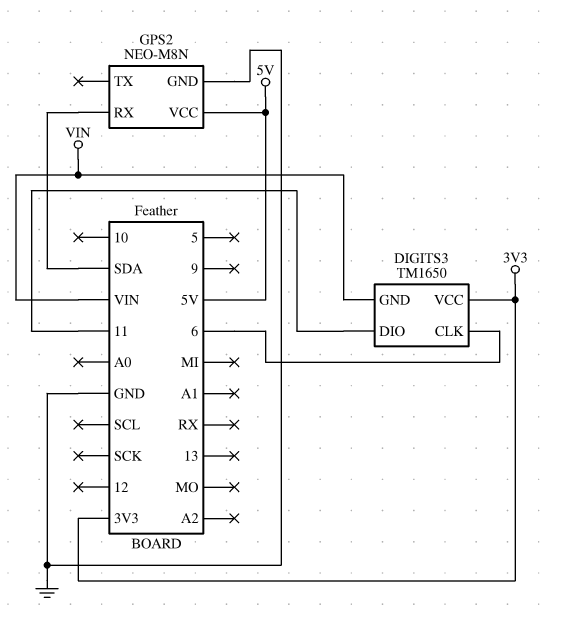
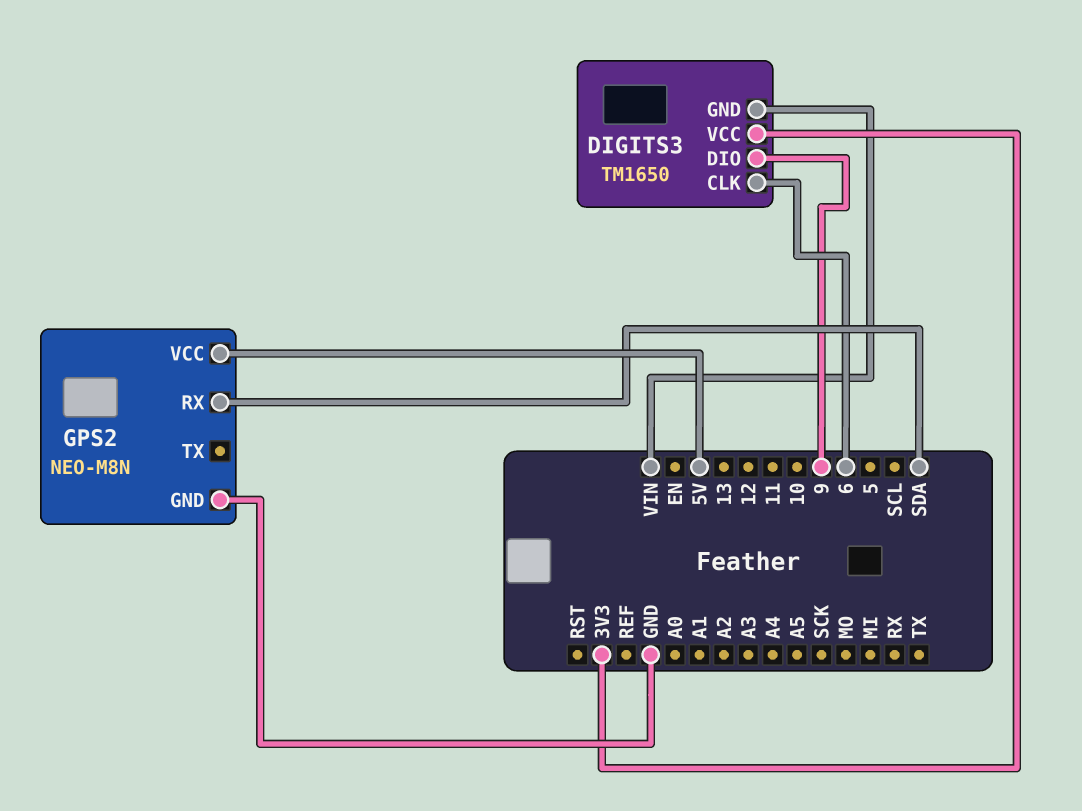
DIGITS3 pin DIO: 11 -> 9

